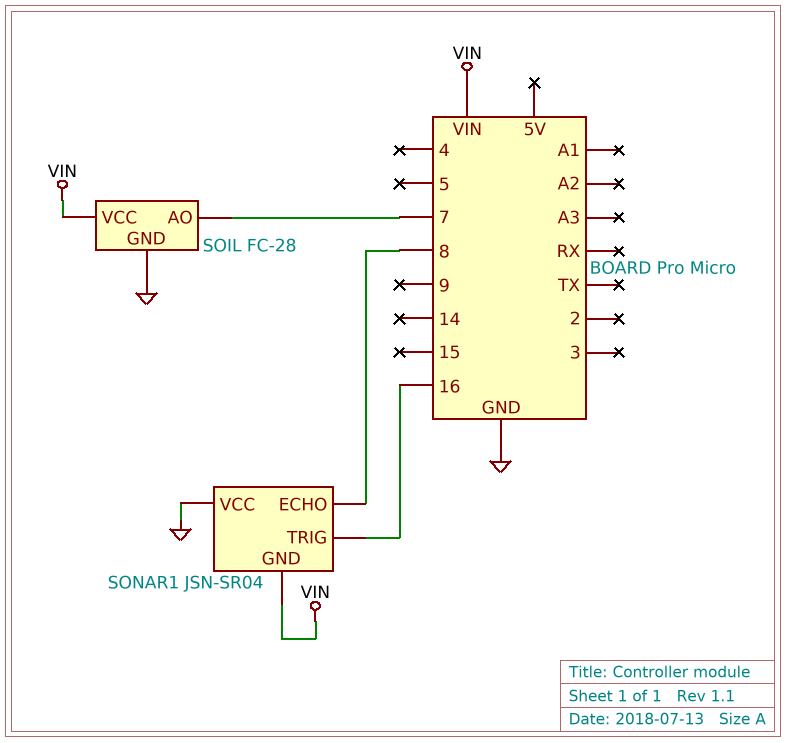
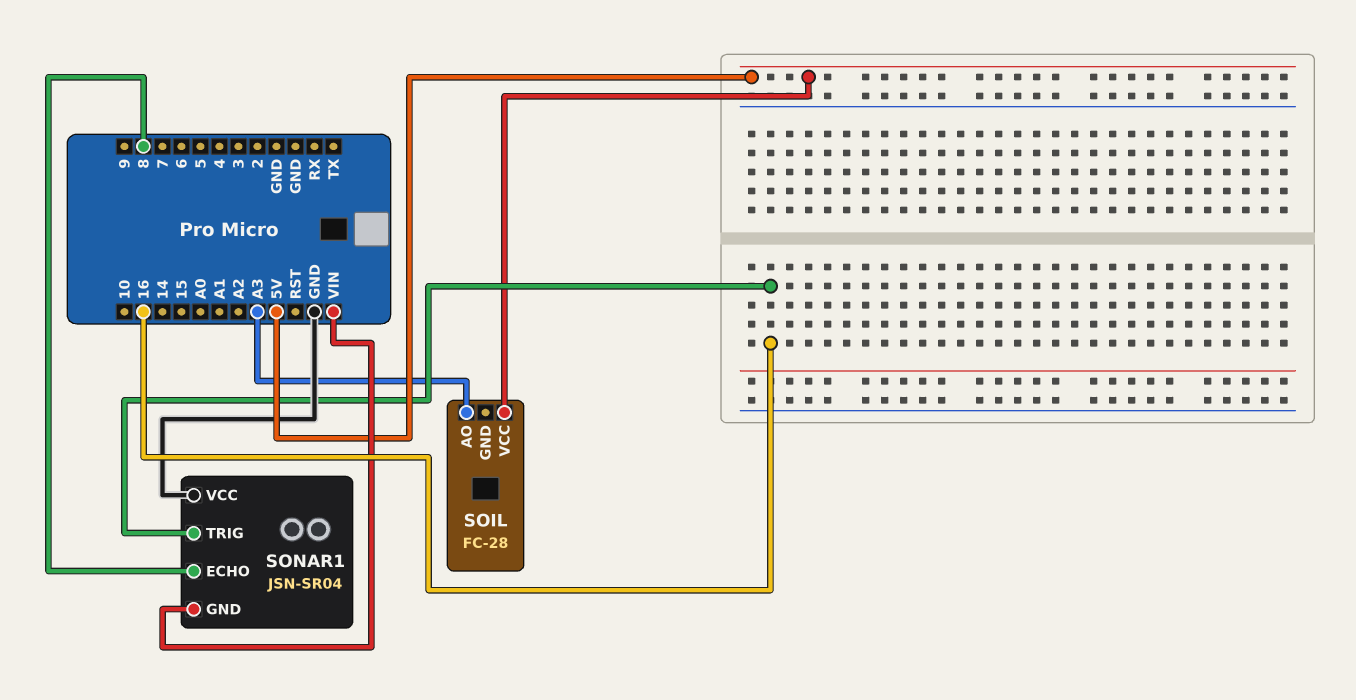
SOIL pin AO: 7 -> A3
SOIL pin GND: GND -> none
SOIL pin VCC: VIN -> 5V

